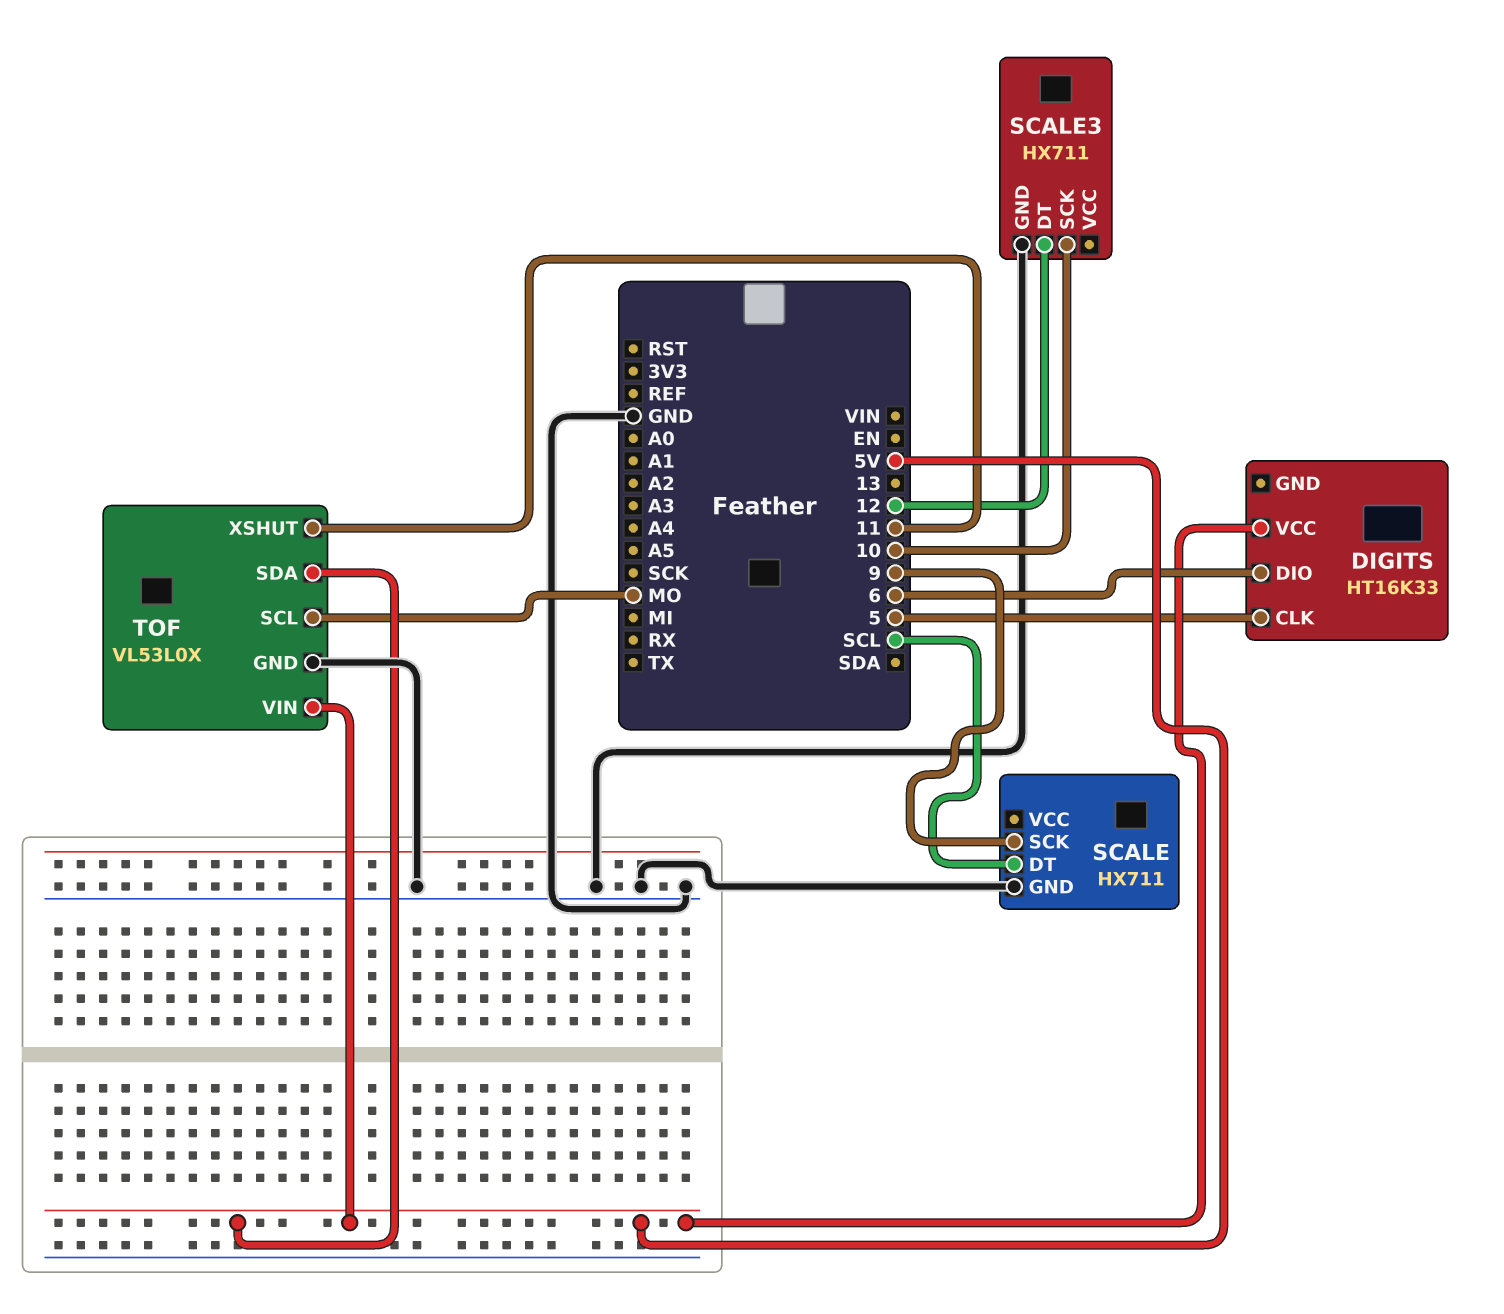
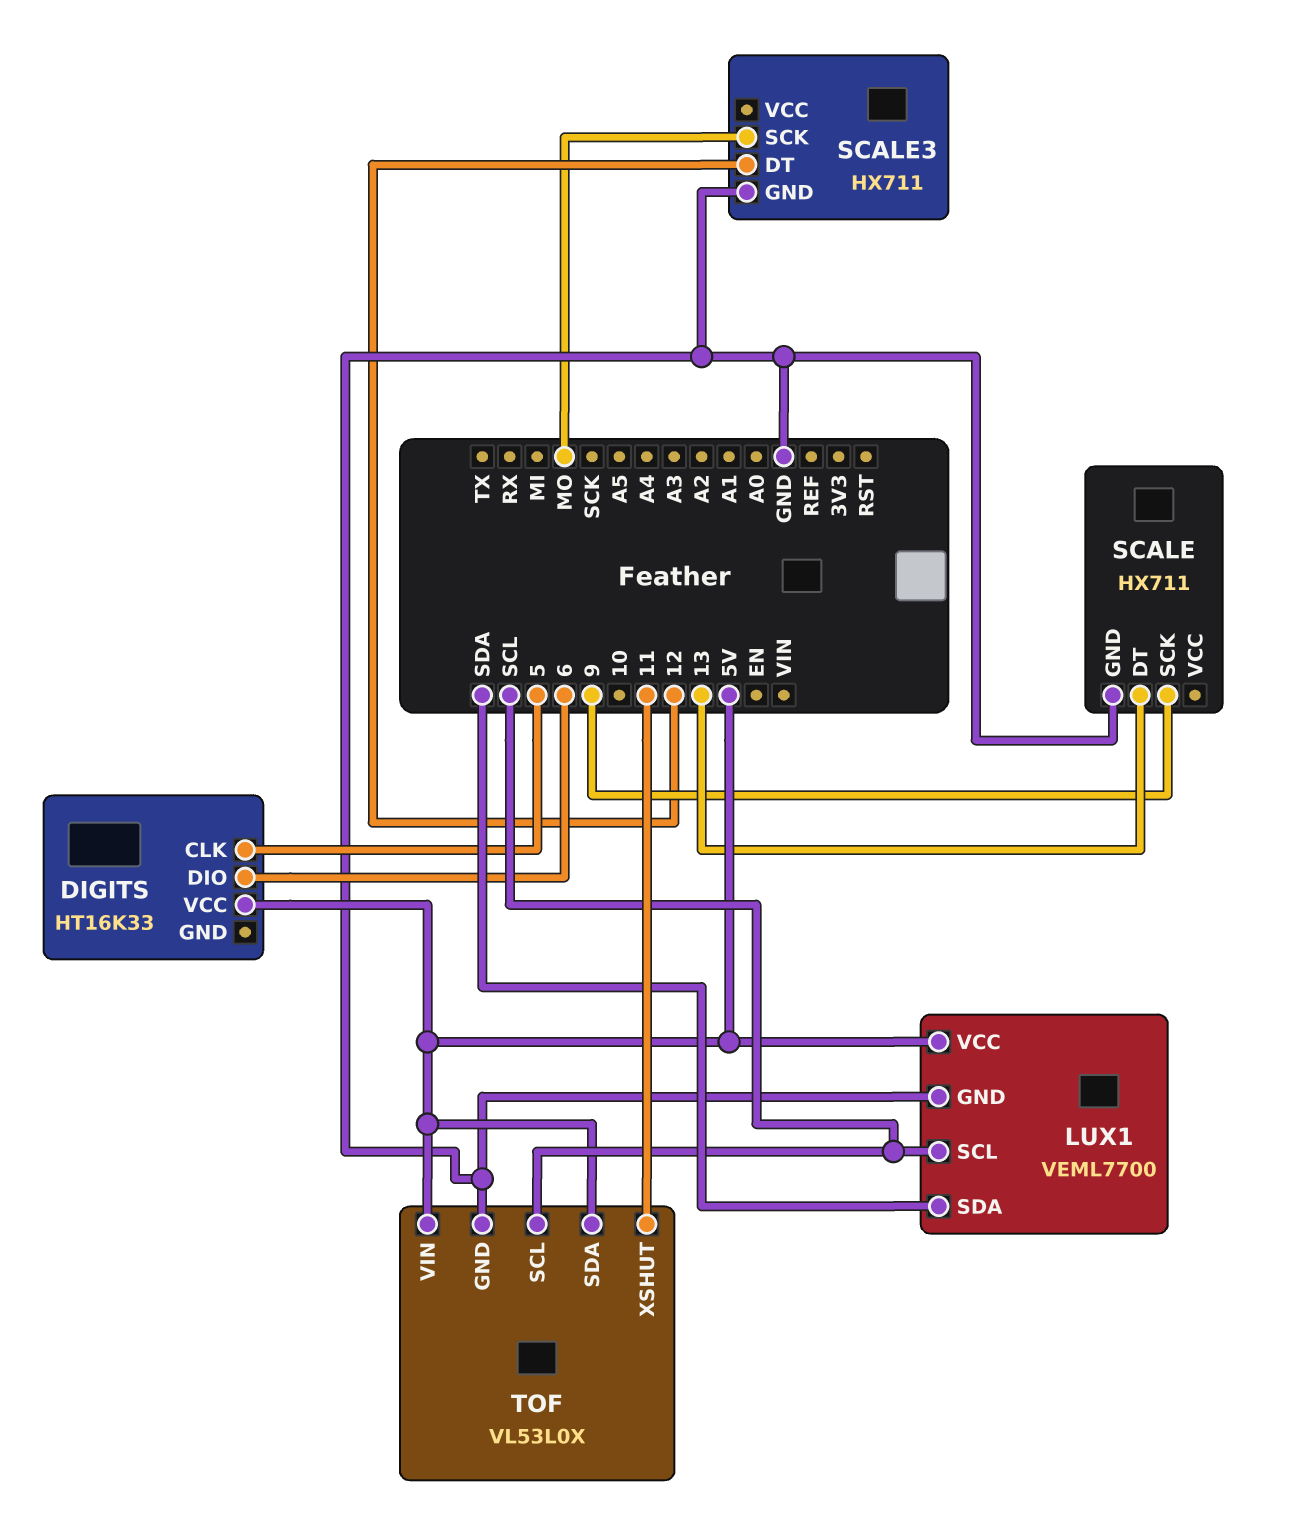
LUX1: none -> VEML7700
LUX1 pin GND: none -> GND
LUX1 pin SCL: none -> SCL
LUX1 pin SDA: none -> SDA
LUX1 pin VCC: none -> 5V
SCALE pin DT: SCL -> 13
SCALE3 pin SCK: 10 -> MO
TOF pin SCL: MO -> SCL

